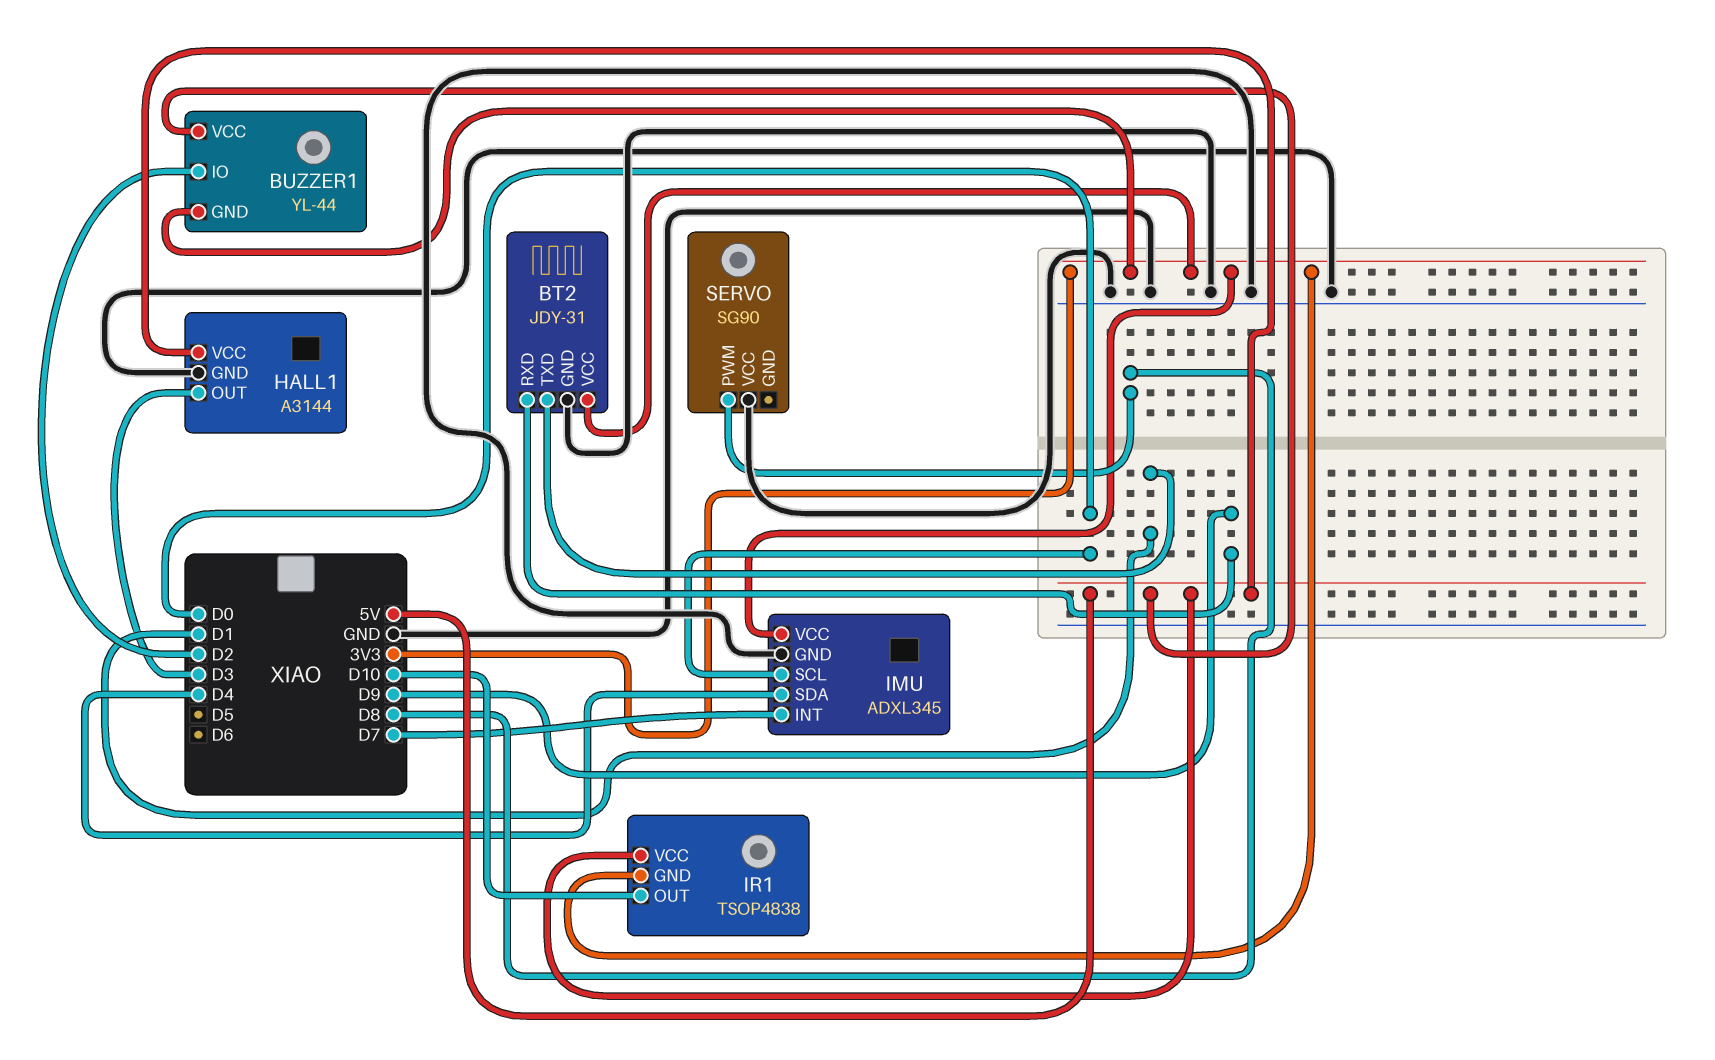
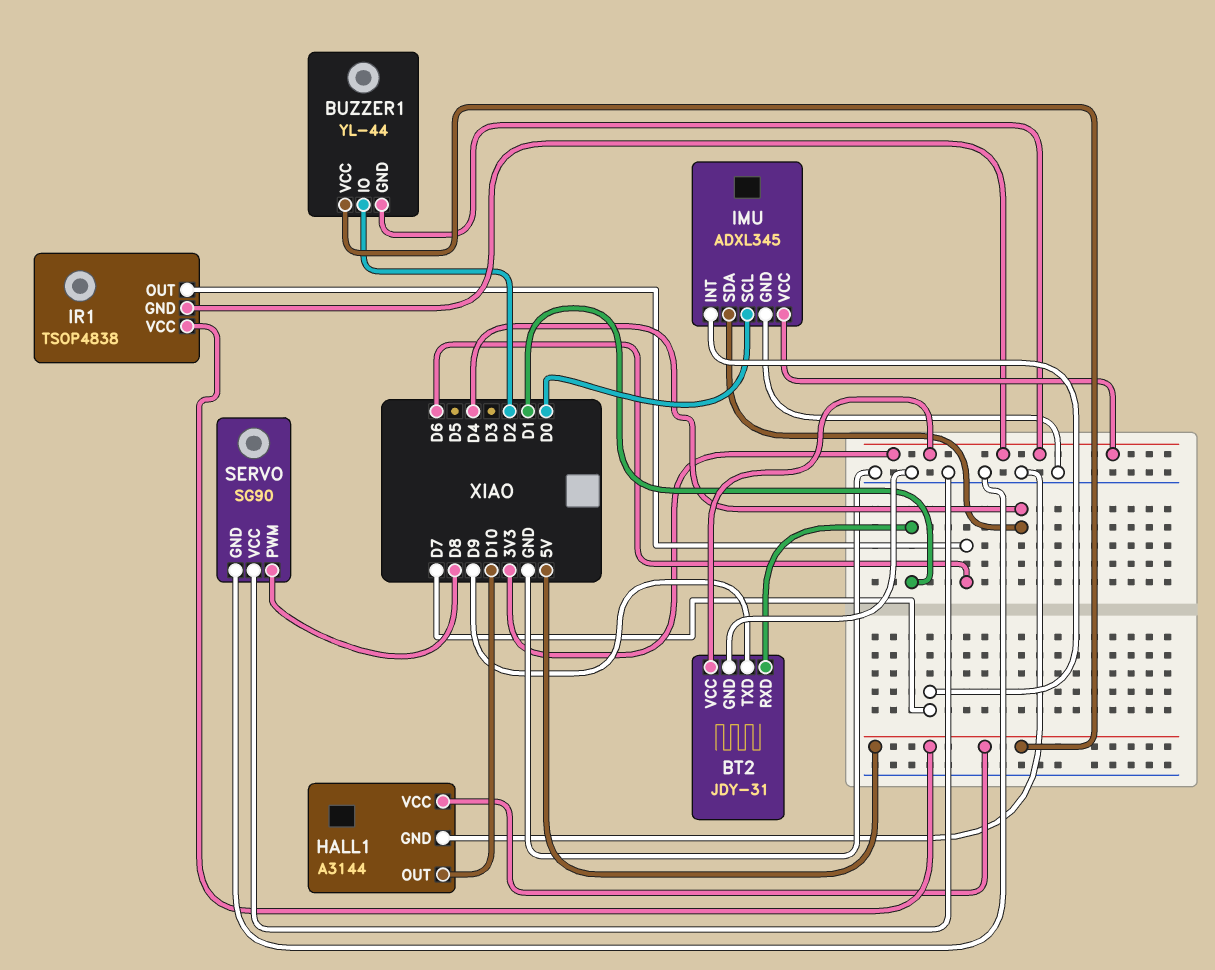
BT2 pin RXD: D9 -> D1
BT2 pin TXD: D1 -> D9
HALL1 pin OUT: D3 -> D10
IR1 pin OUT: D10 -> D6
SERVO pin GND: none -> GND

